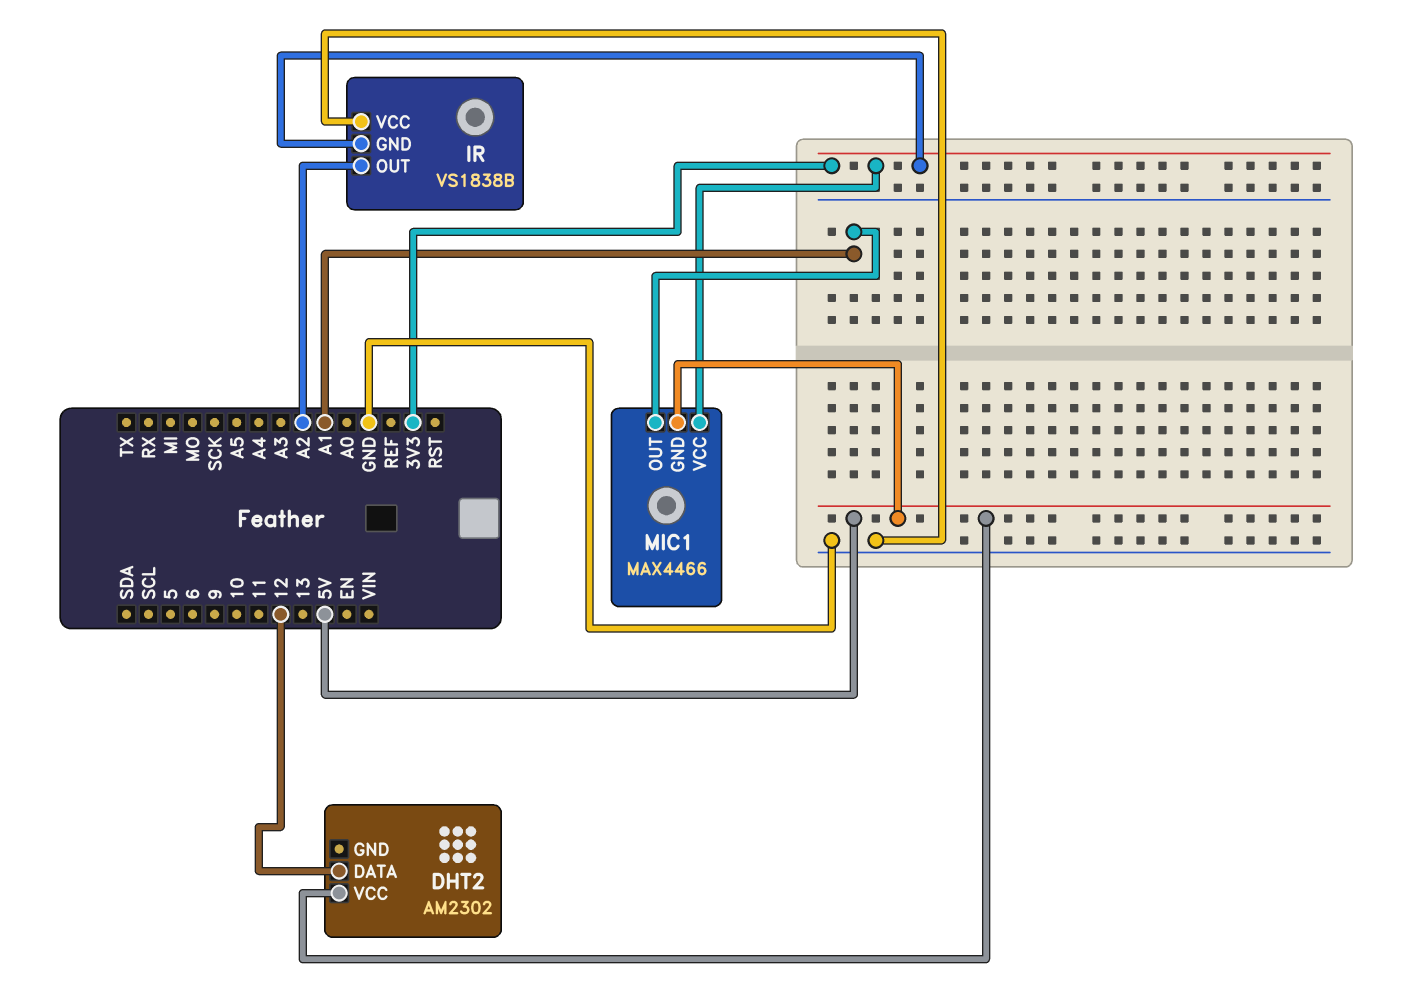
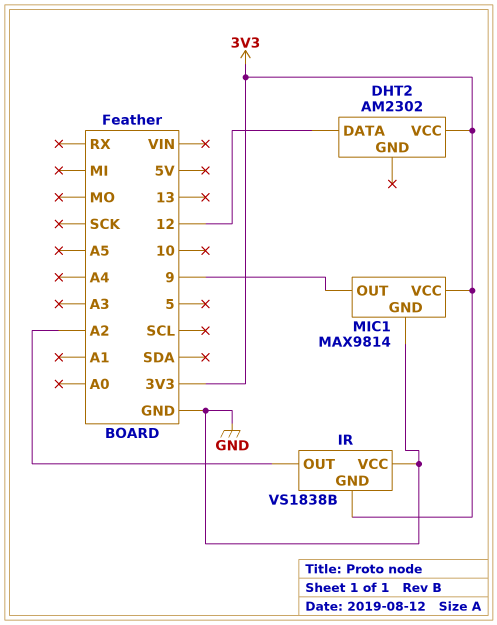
DHT2 pin VCC: 5V -> 3V3
MIC1: MAX4466 -> MAX9814
MIC1 pin GND: 5V -> GND
MIC1 pin OUT: A1 -> 9

